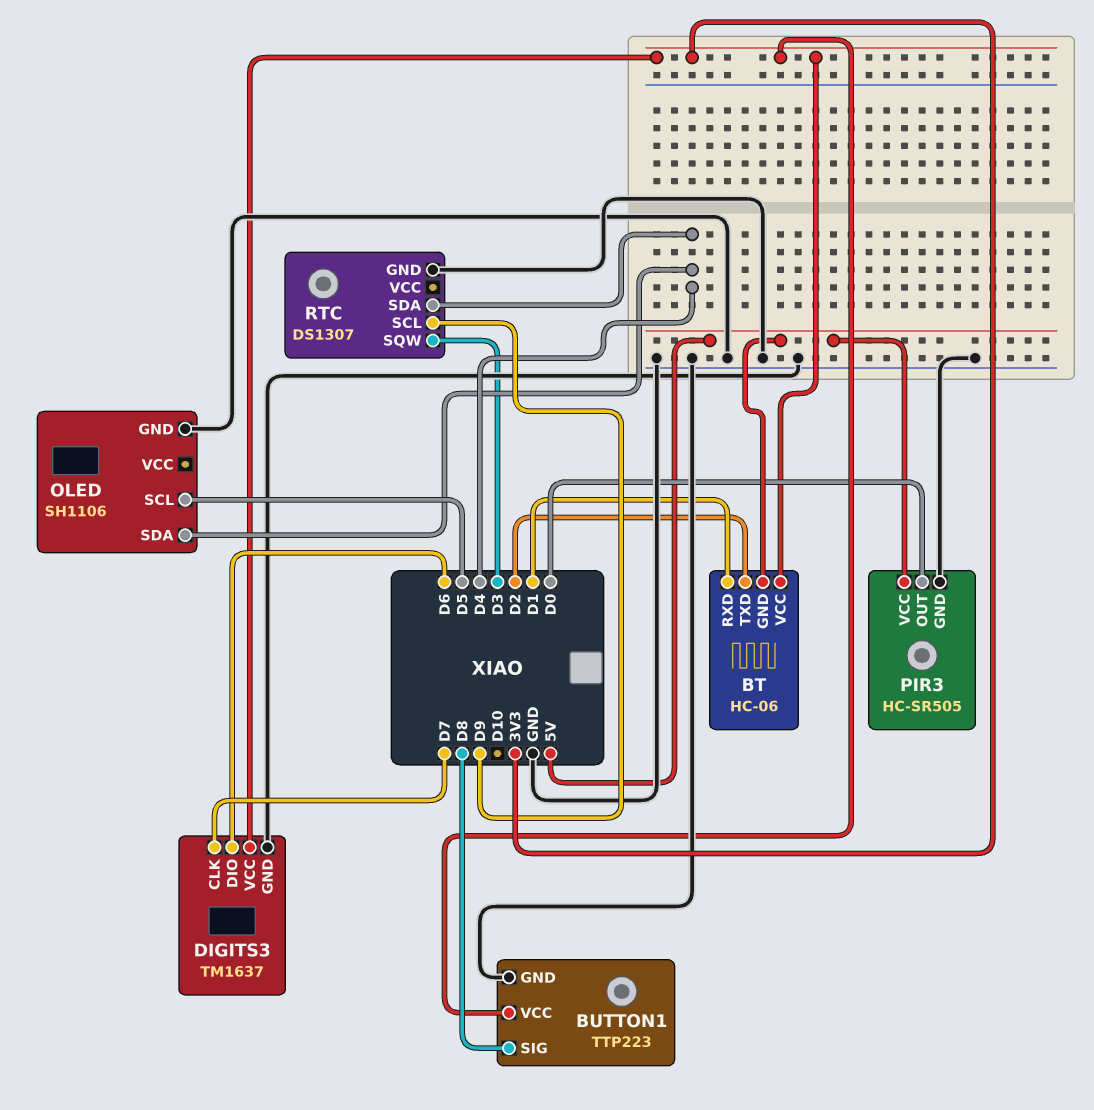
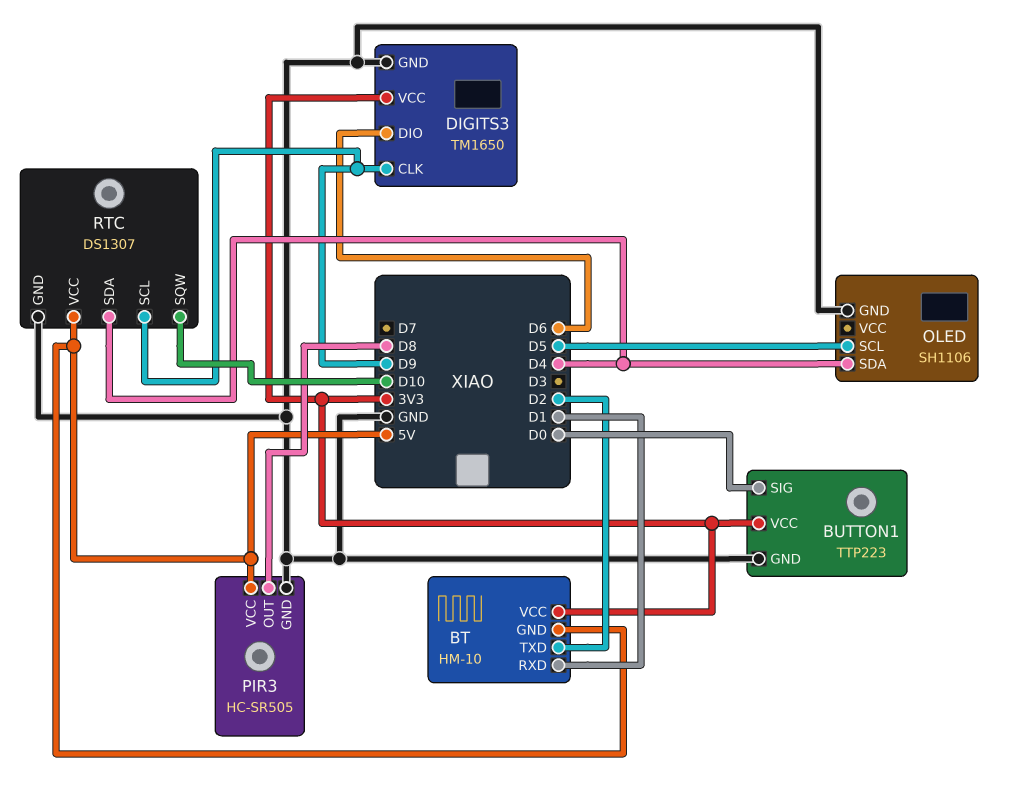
BT: HC-06 -> HM-10
BUTTON1 pin SIG: D8 -> D0
DIGITS3: TM1637 -> TM1650
DIGITS3 pin CLK: D7 -> D9
PIR3 pin OUT: D0 -> D8
RTC pin SQW: D3 -> D10
RTC pin VCC: none -> 5V

